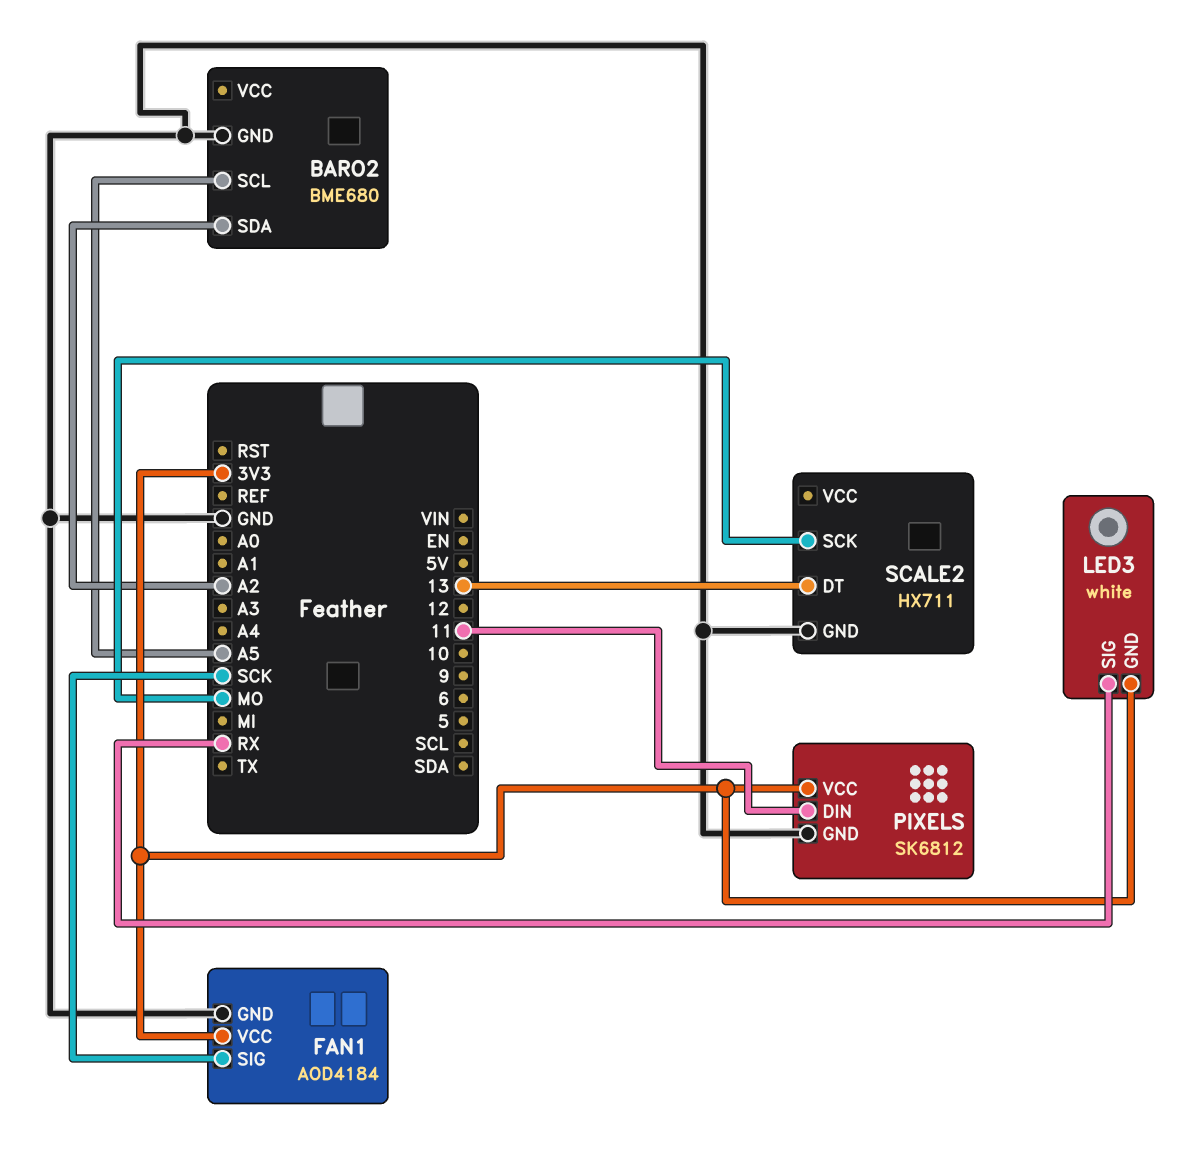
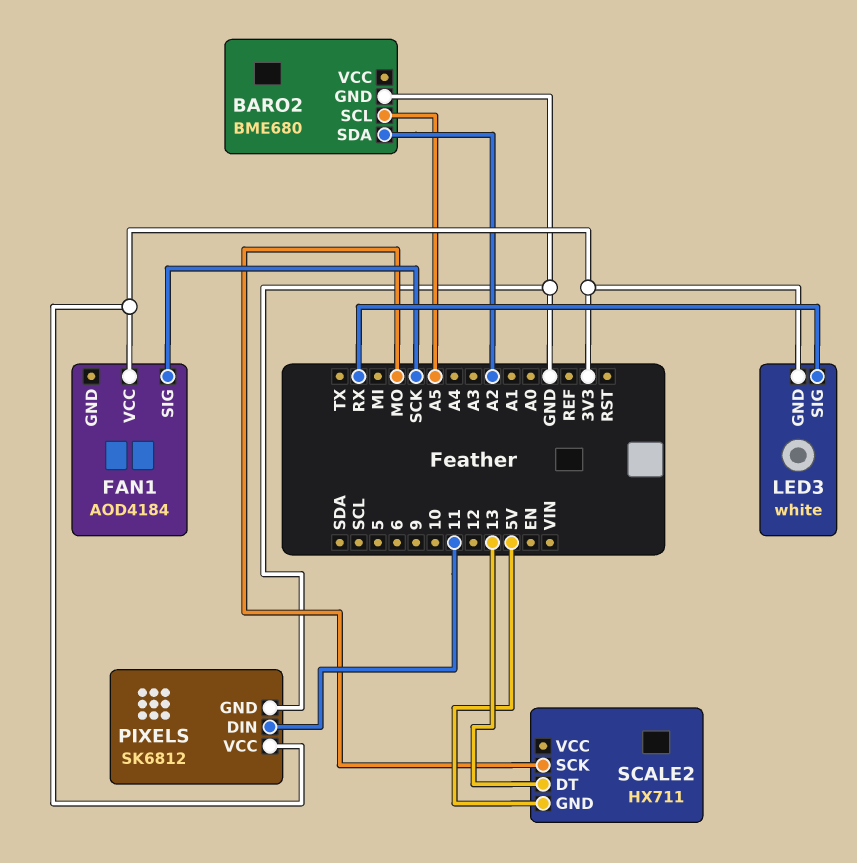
FAN1 pin GND: GND -> none
SCALE2 pin GND: GND -> 5V

